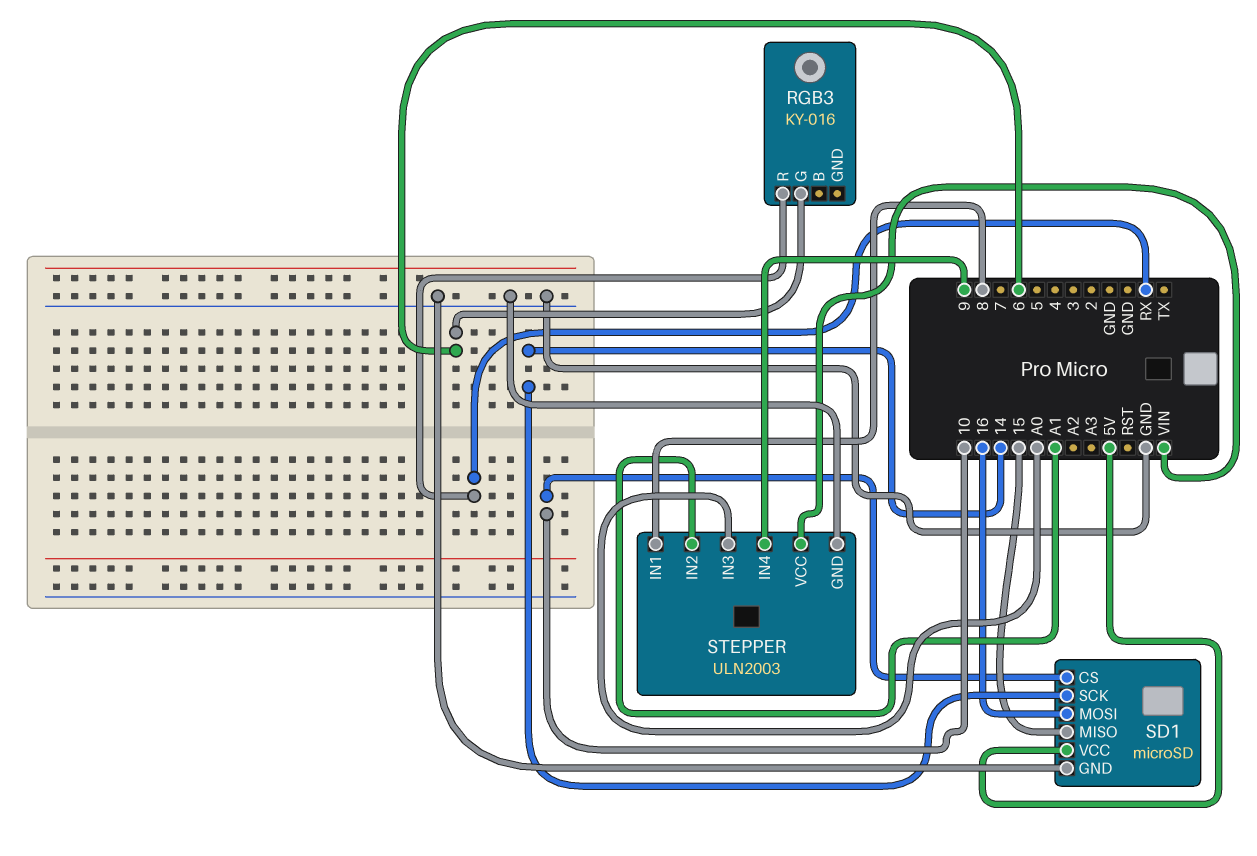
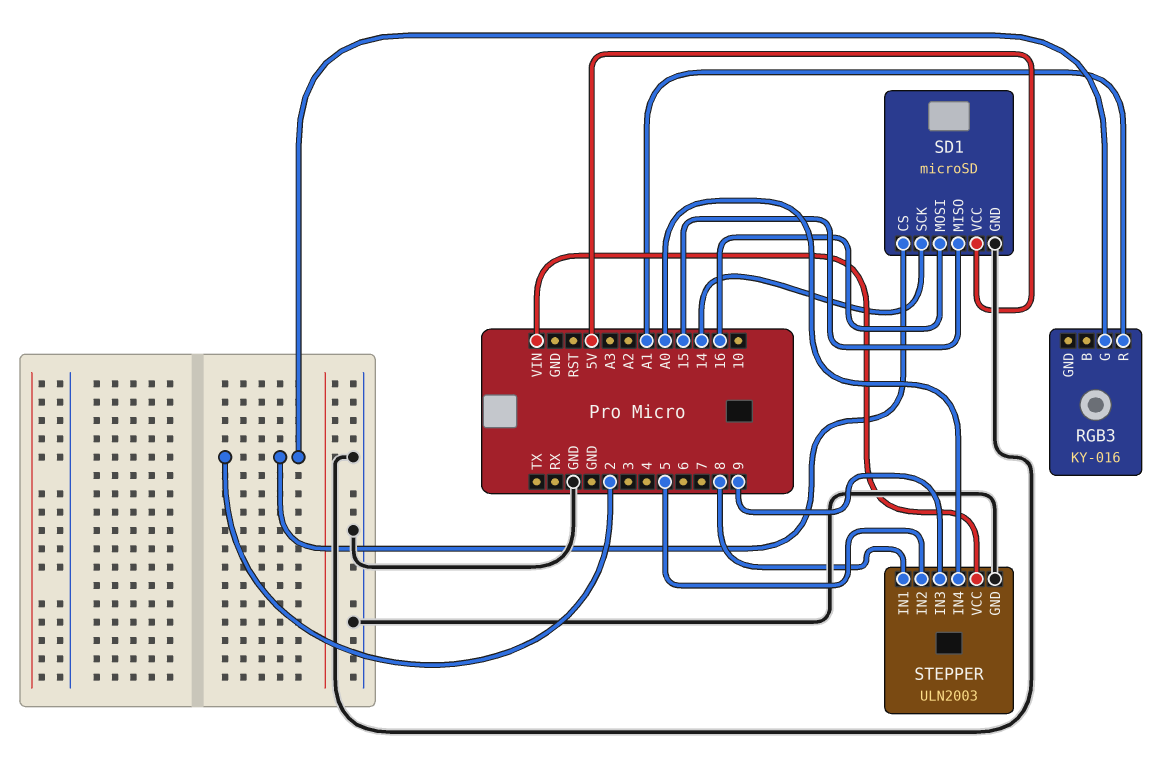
RGB3 pin G: 6 -> 2
RGB3 pin R: RX -> A1
SD1 pin CS: 10 -> 2
STEPPER pin IN2: A1 -> 5
STEPPER pin IN3: A0 -> 9
STEPPER pin IN4: 9 -> A0

